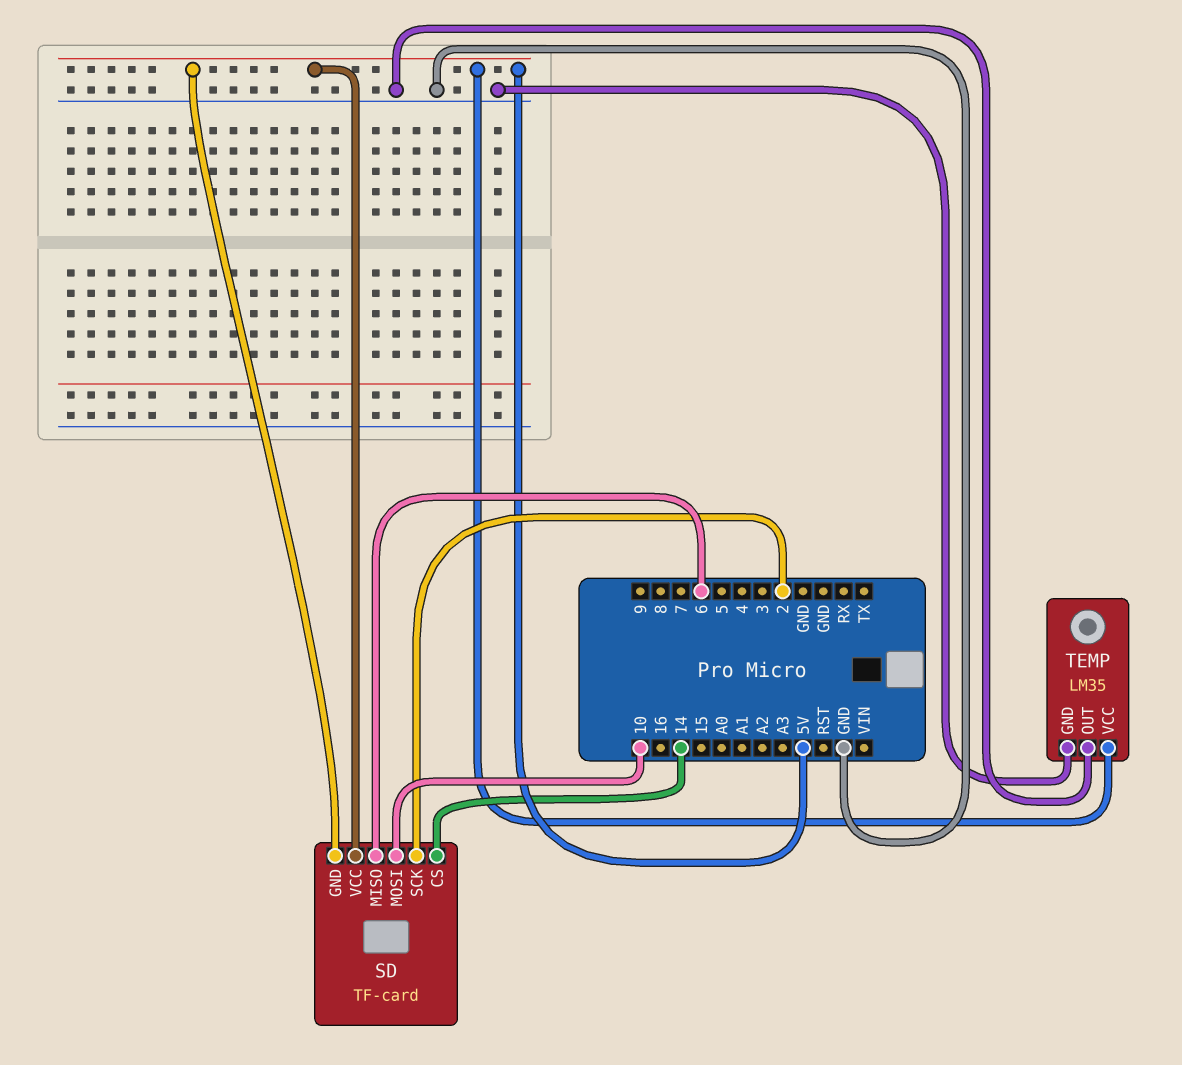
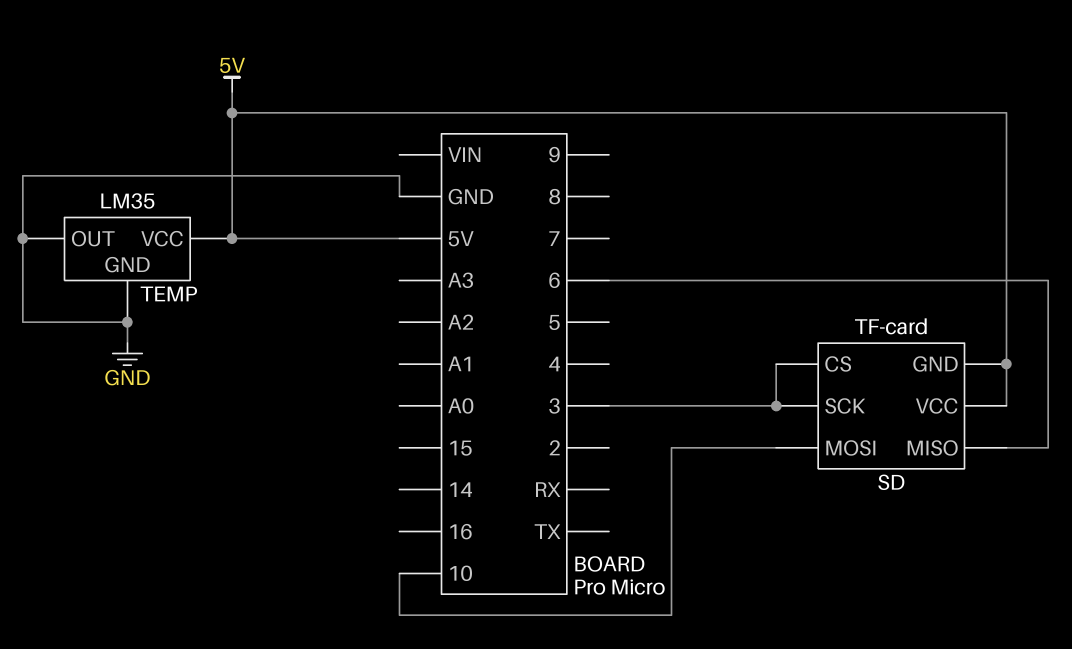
SD pin CS: 14 -> 3
SD pin SCK: 2 -> 3

